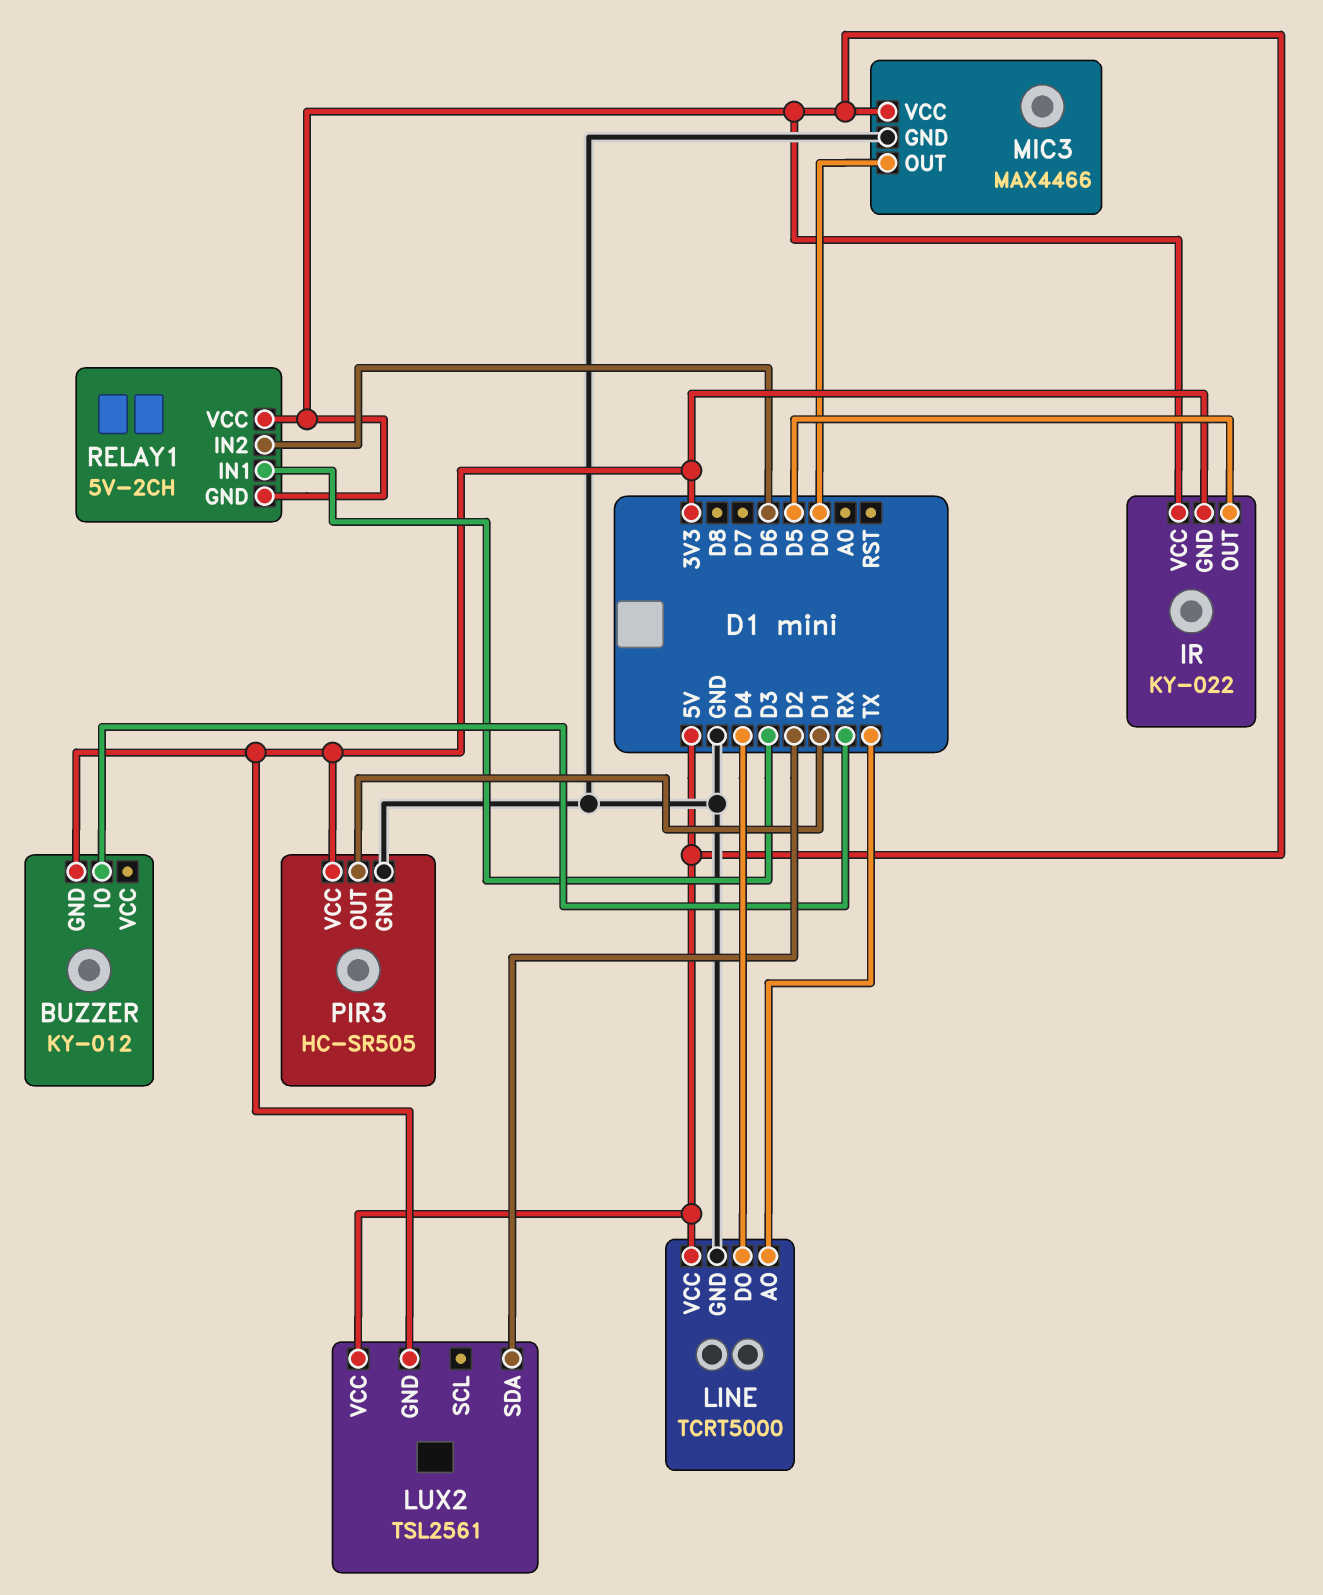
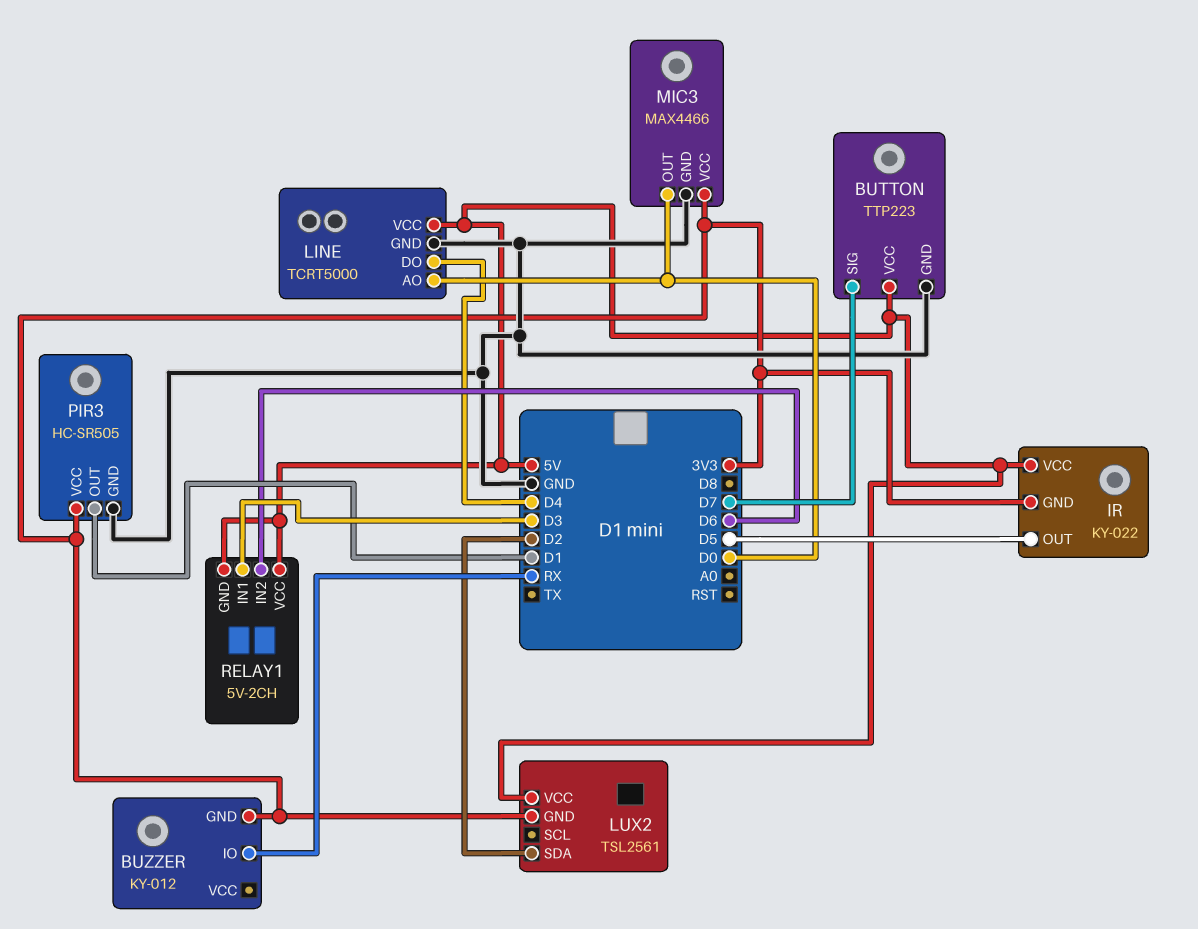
BUTTON: none -> TTP223
BUTTON pin GND: none -> GND
BUTTON pin SIG: none -> D7
BUTTON pin VCC: none -> 5V
LINE pin AO: TX -> D0
MIC3 pin VCC: 5V -> 3V3

